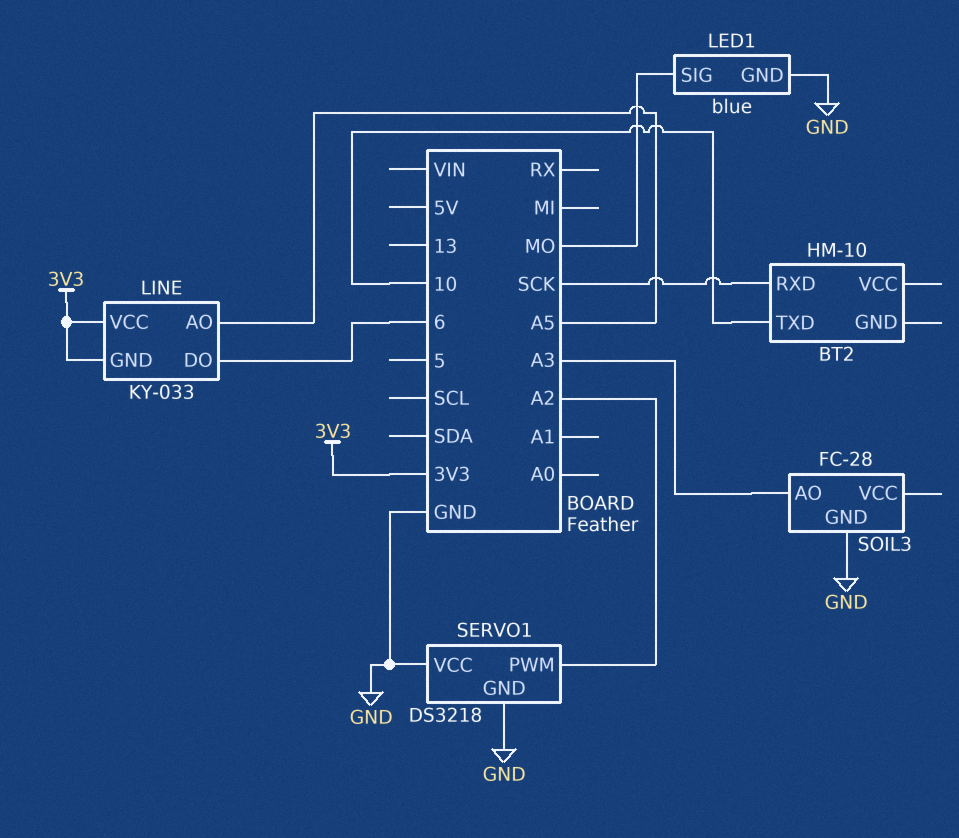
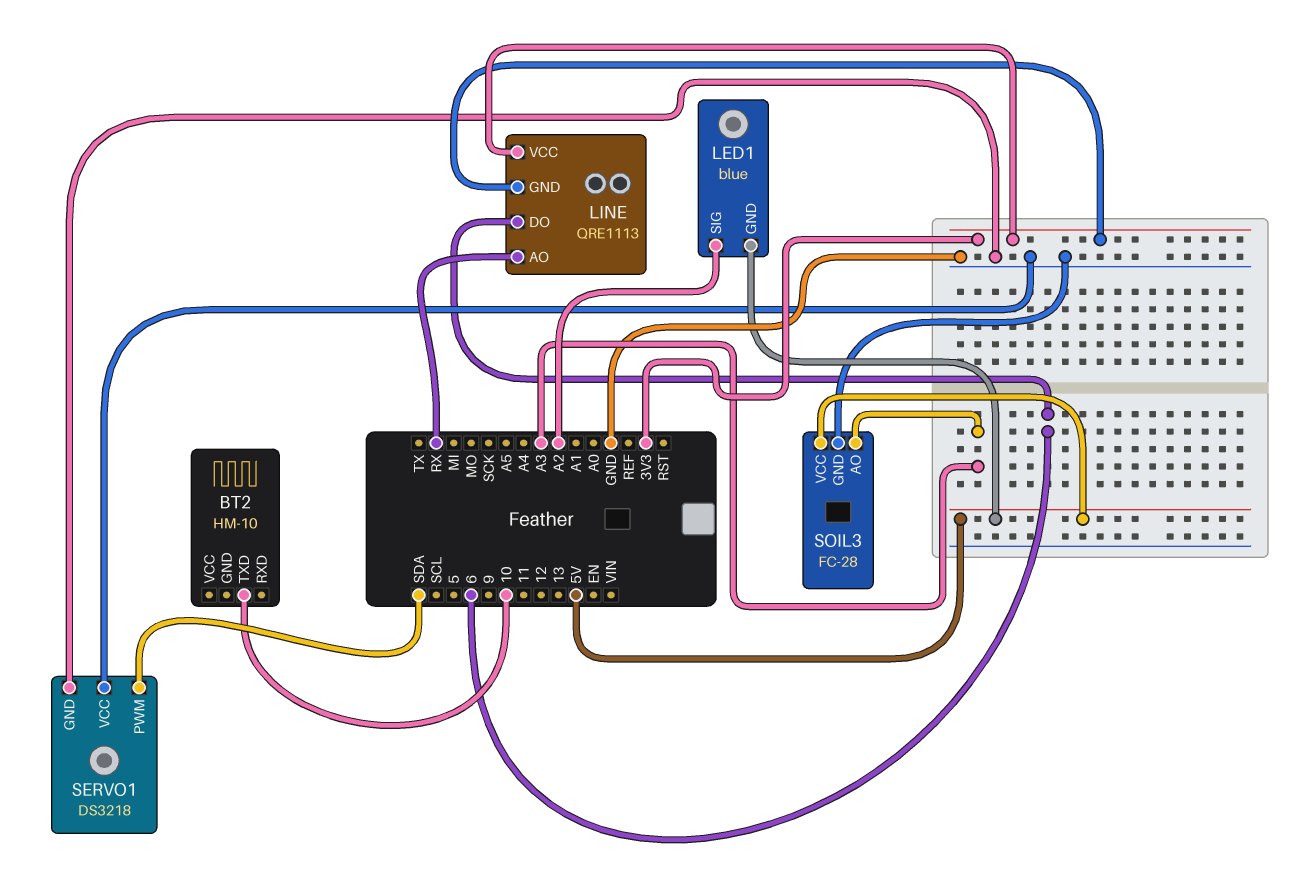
BT2 pin RXD: SCK -> none
LED1 pin GND: GND -> 5V
LED1 pin SIG: MO -> A2
LINE: KY-033 -> QRE1113
LINE pin AO: A5 -> RX
SERVO1 pin PWM: A2 -> SDA
SOIL3 pin VCC: none -> 5V

